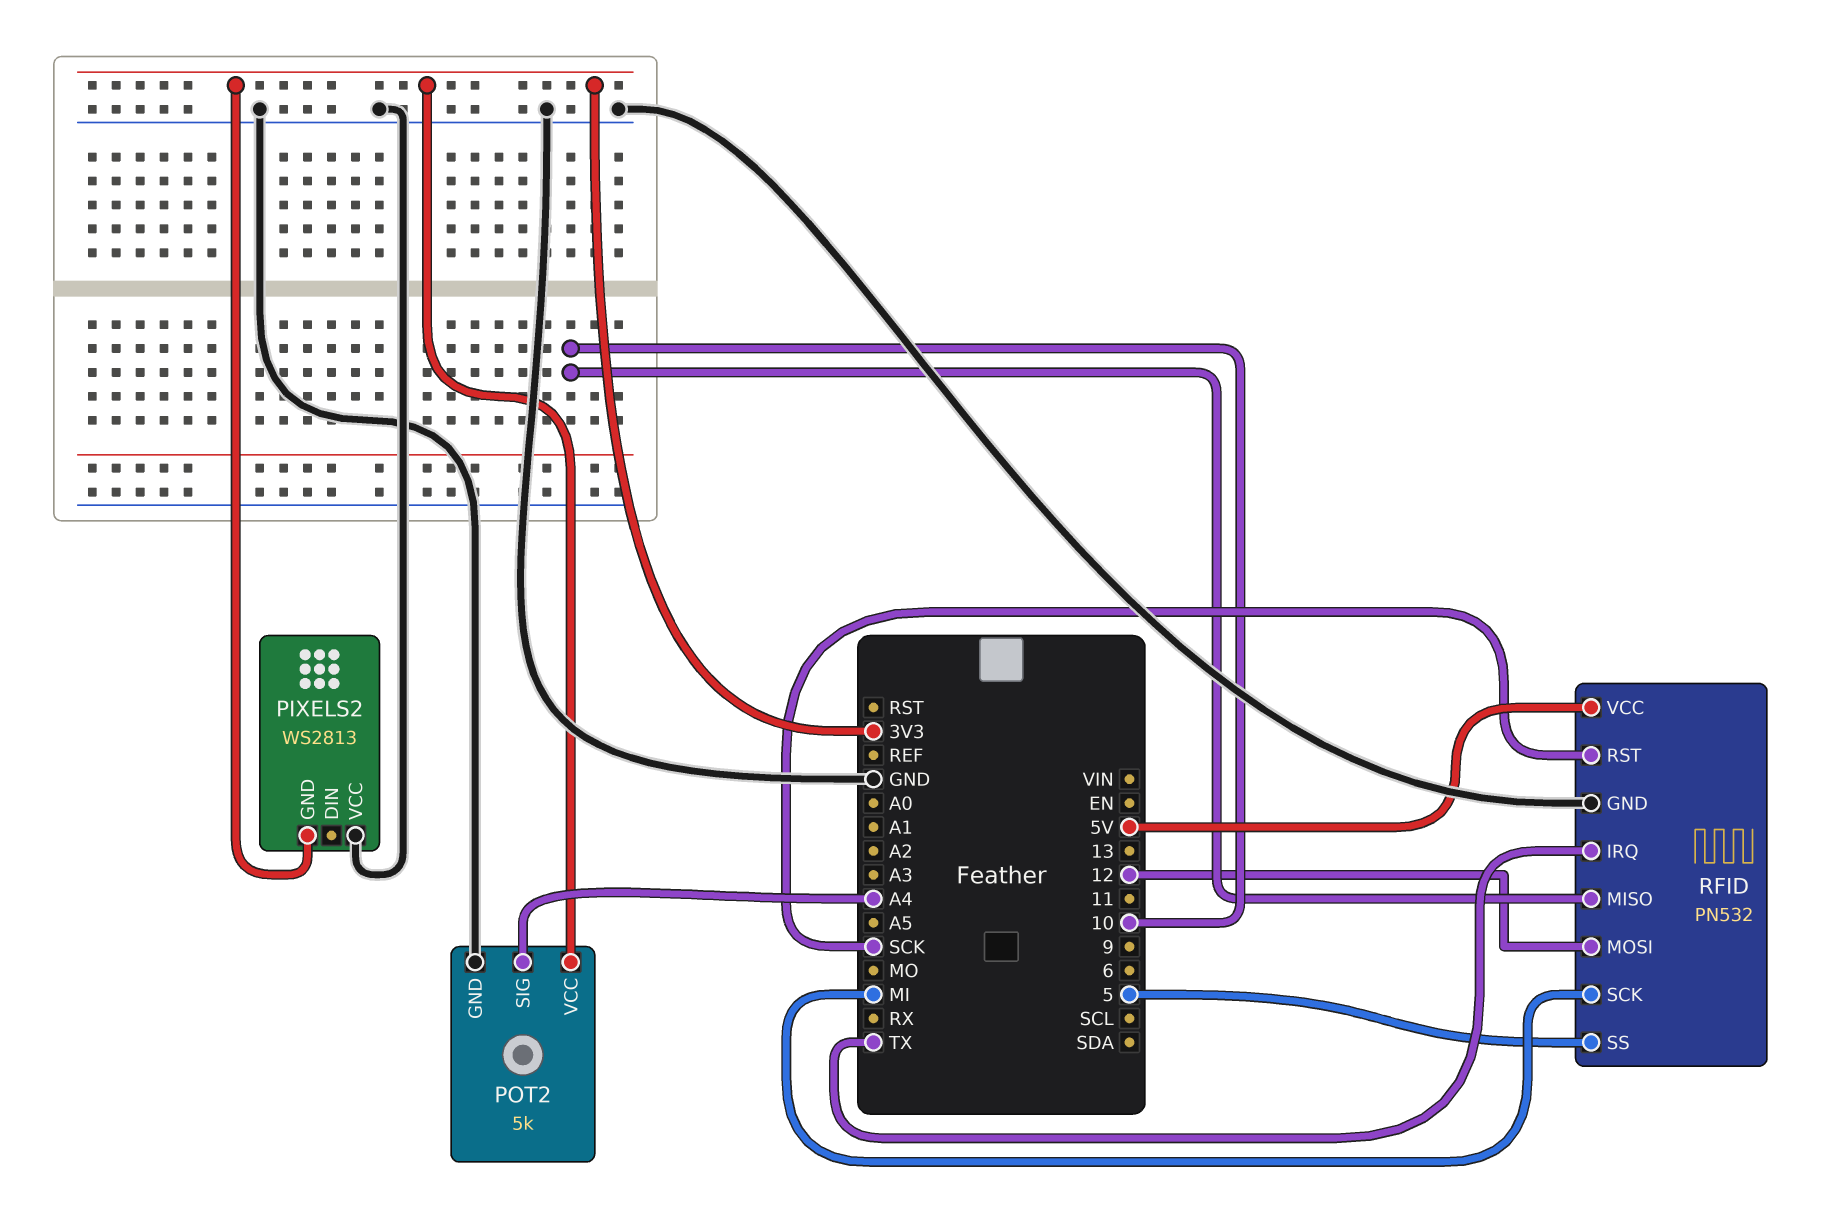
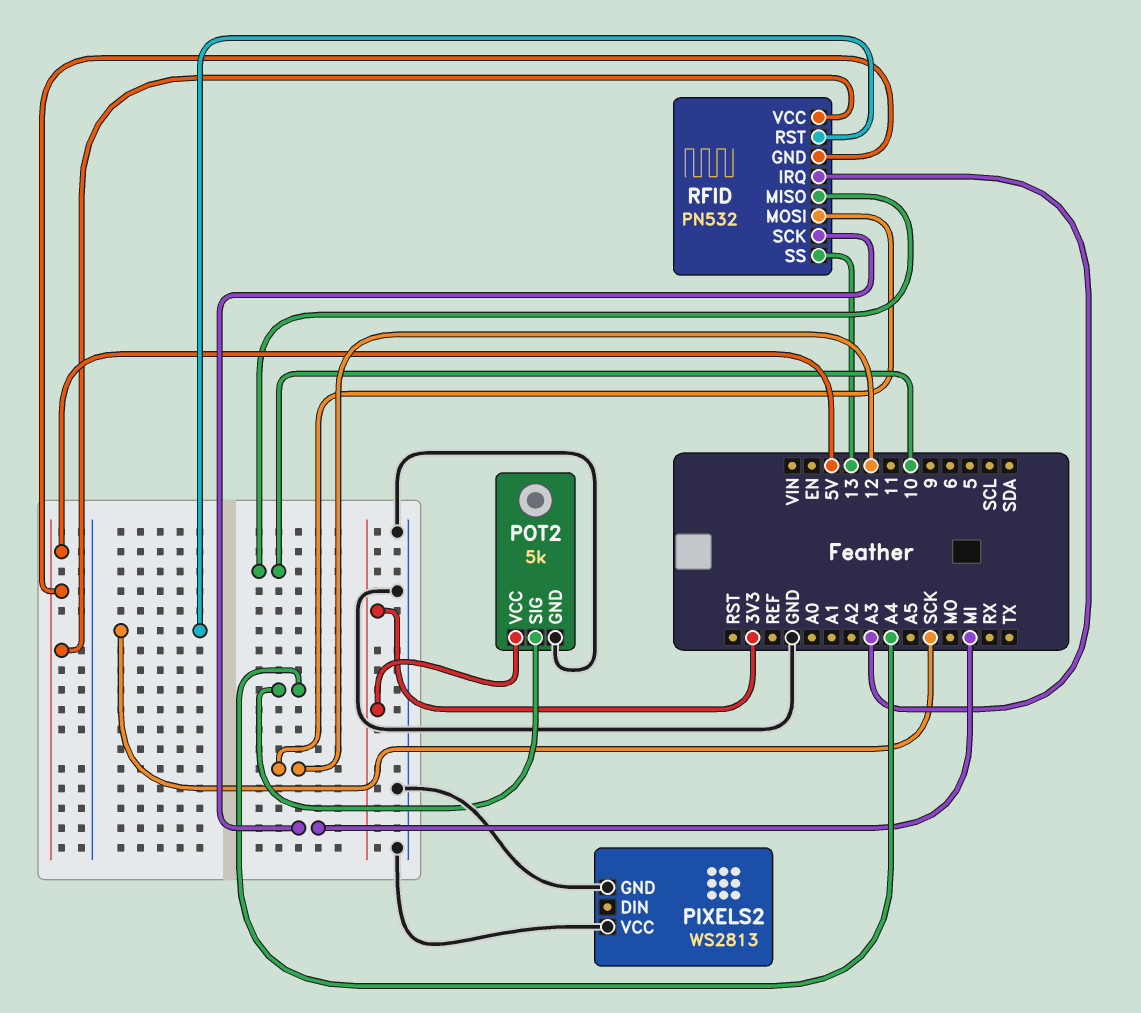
PIXELS2 pin GND: 3V3 -> GND
RFID pin GND: GND -> 5V
RFID pin IRQ: TX -> A3
RFID pin SS: 5 -> 13

